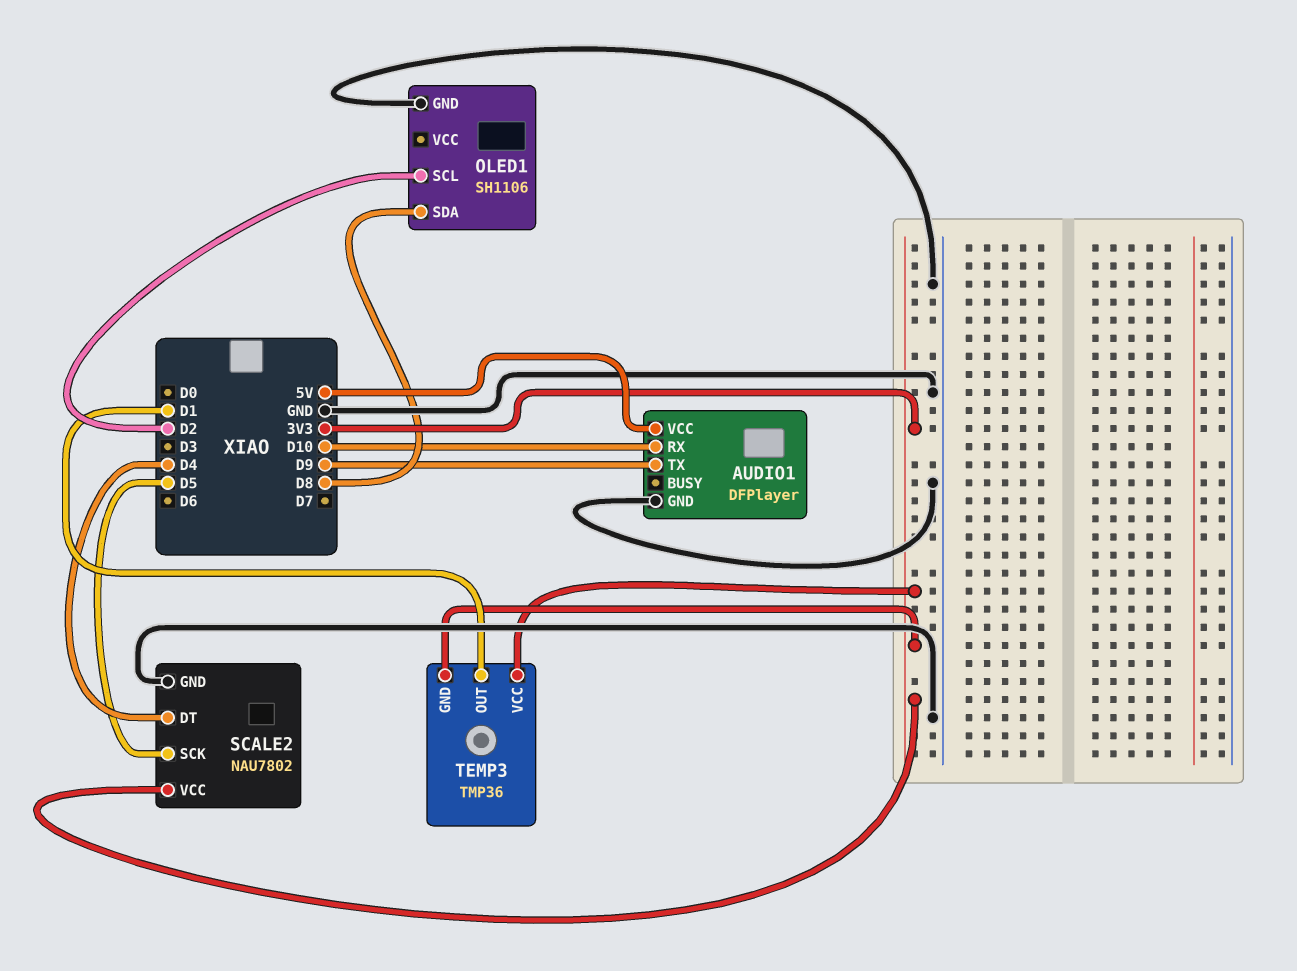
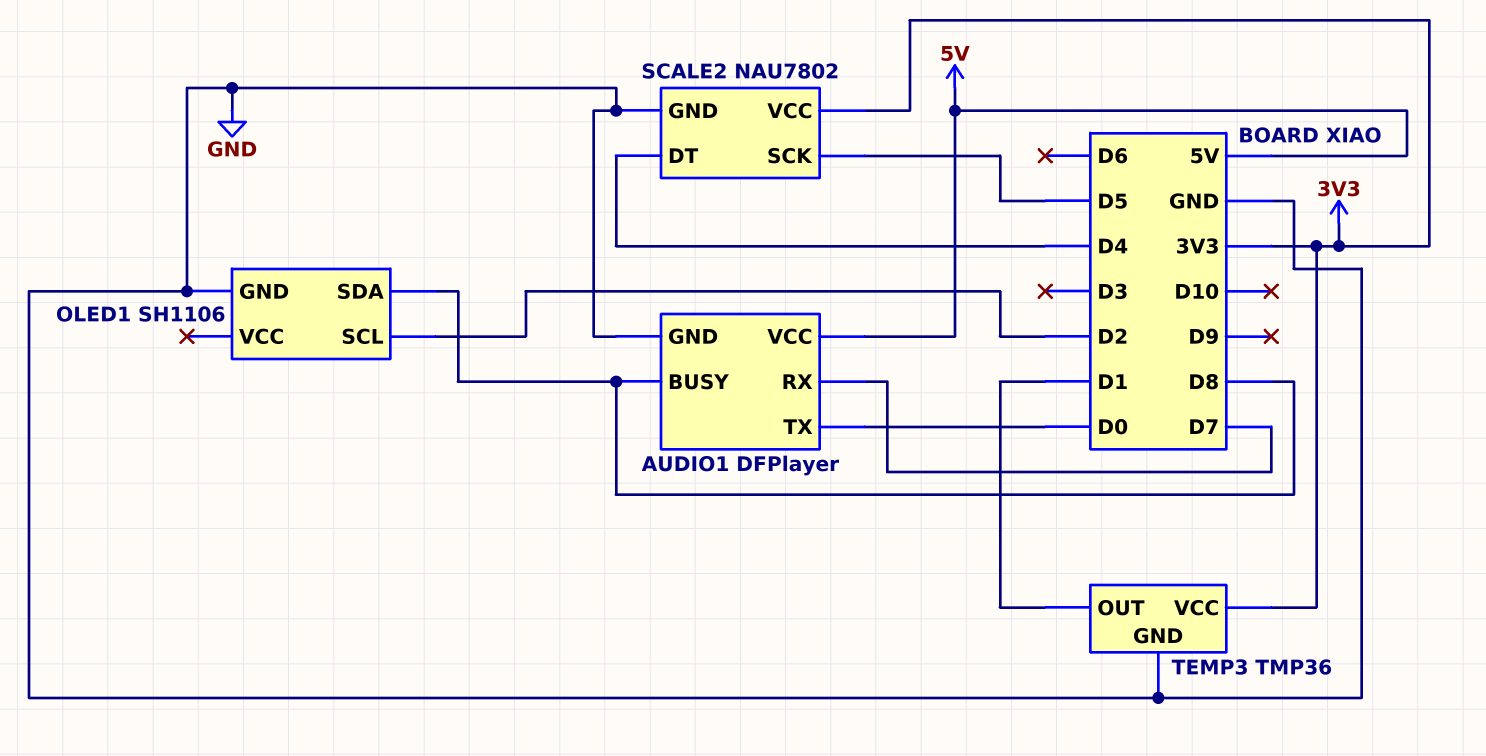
AUDIO1 pin BUSY: none -> D8
AUDIO1 pin RX: D10 -> D7
AUDIO1 pin TX: D9 -> D0
TEMP3 pin GND: 3V3 -> GND

